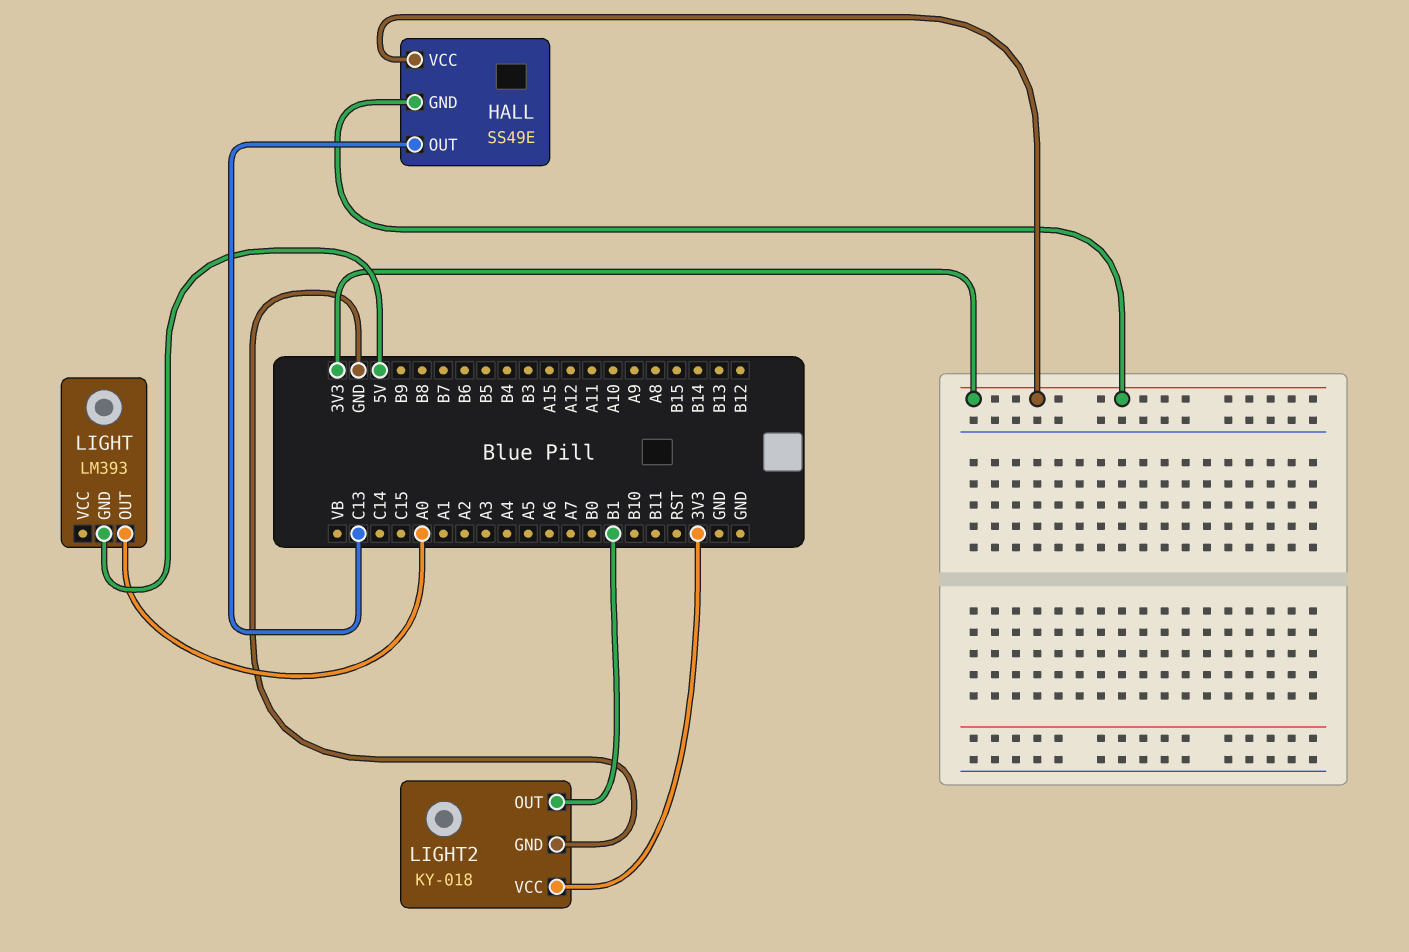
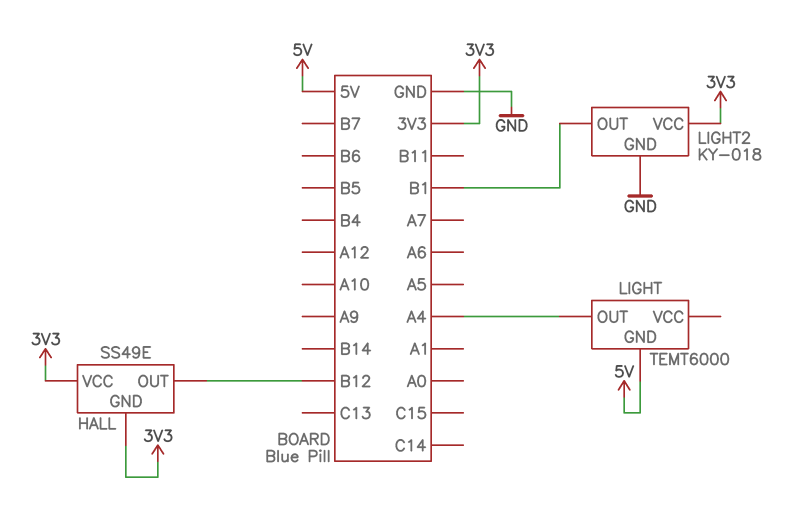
HALL pin OUT: C13 -> B12
LIGHT: LM393 -> TEMT6000
LIGHT pin OUT: A0 -> A4

